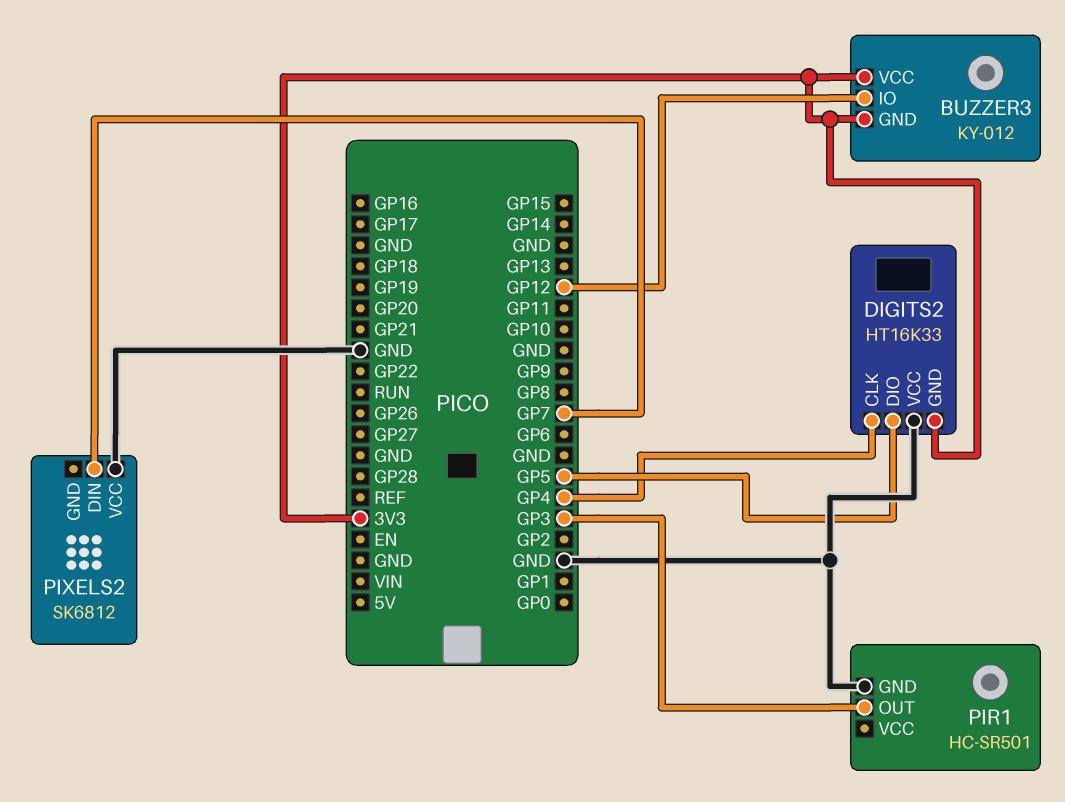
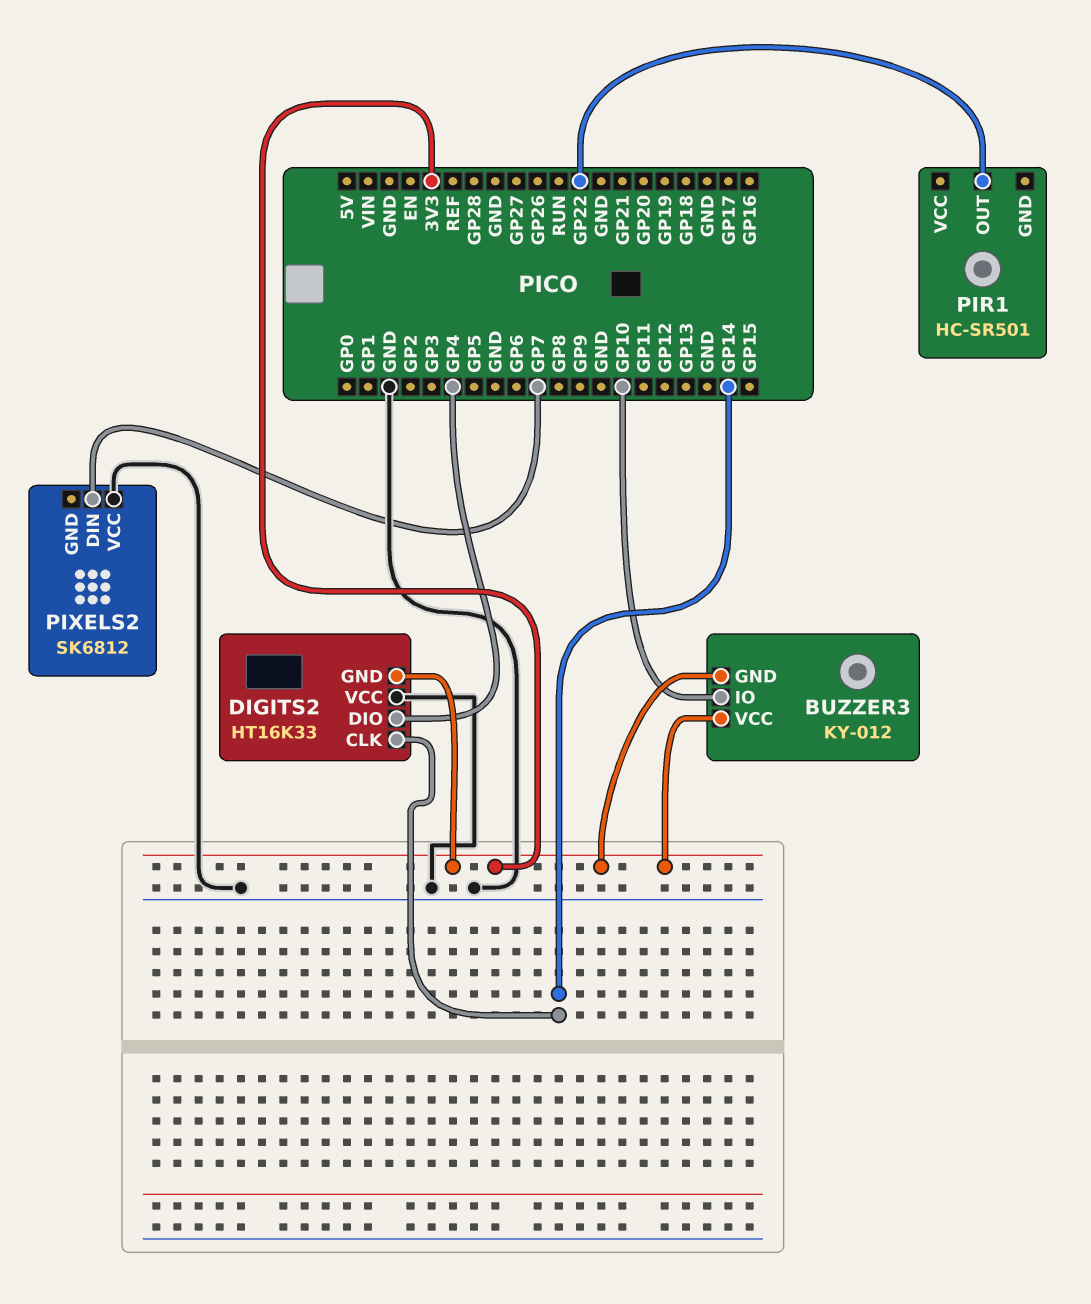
BUZZER3 pin IO: GP12 -> GP10
DIGITS2 pin CLK: GP4 -> GP14
DIGITS2 pin DIO: GP5 -> GP4
PIR1 pin GND: GND -> none
PIR1 pin OUT: GP3 -> GP22

